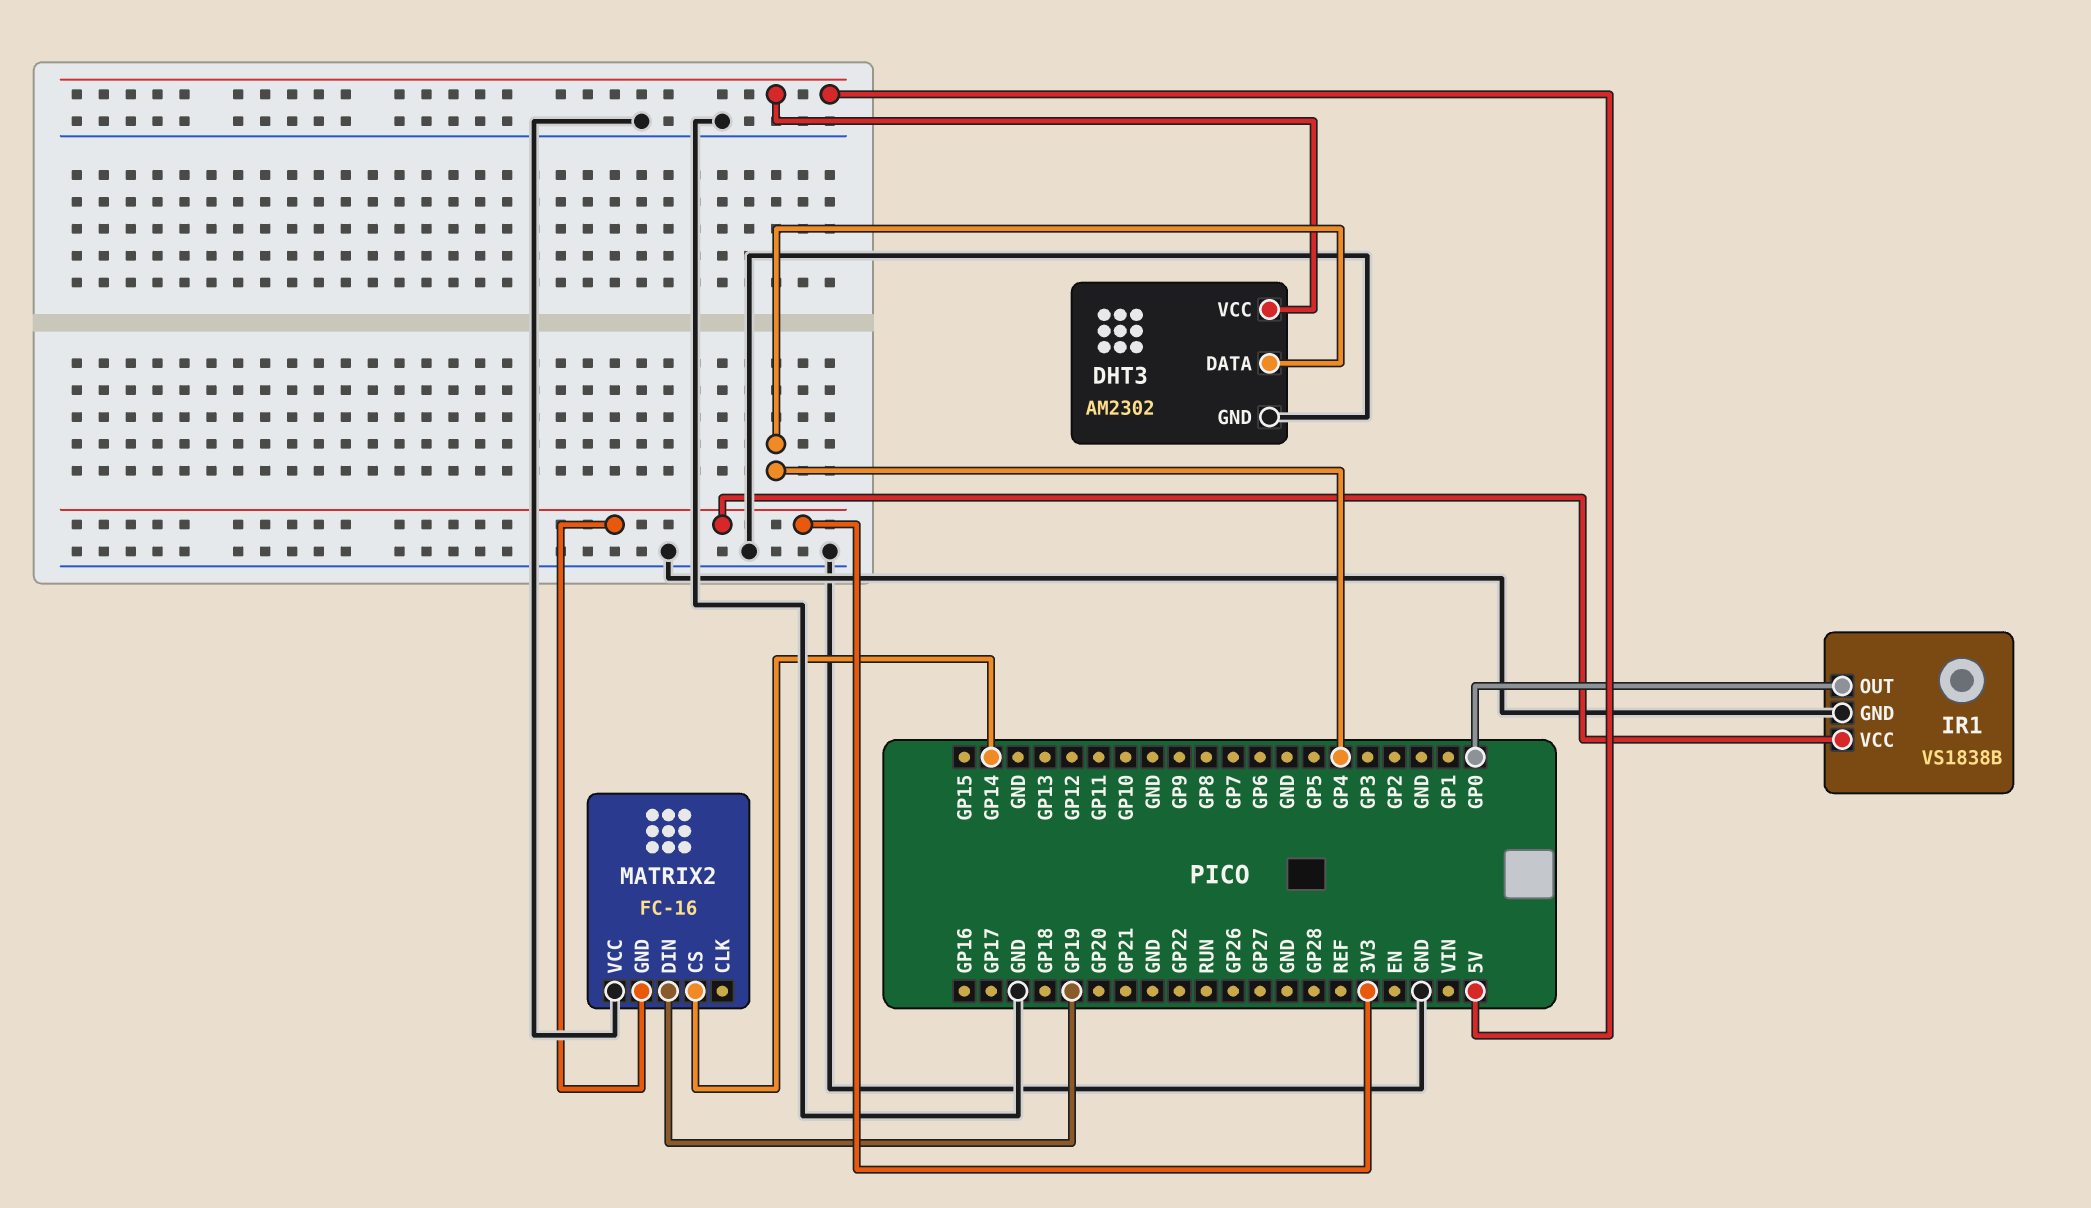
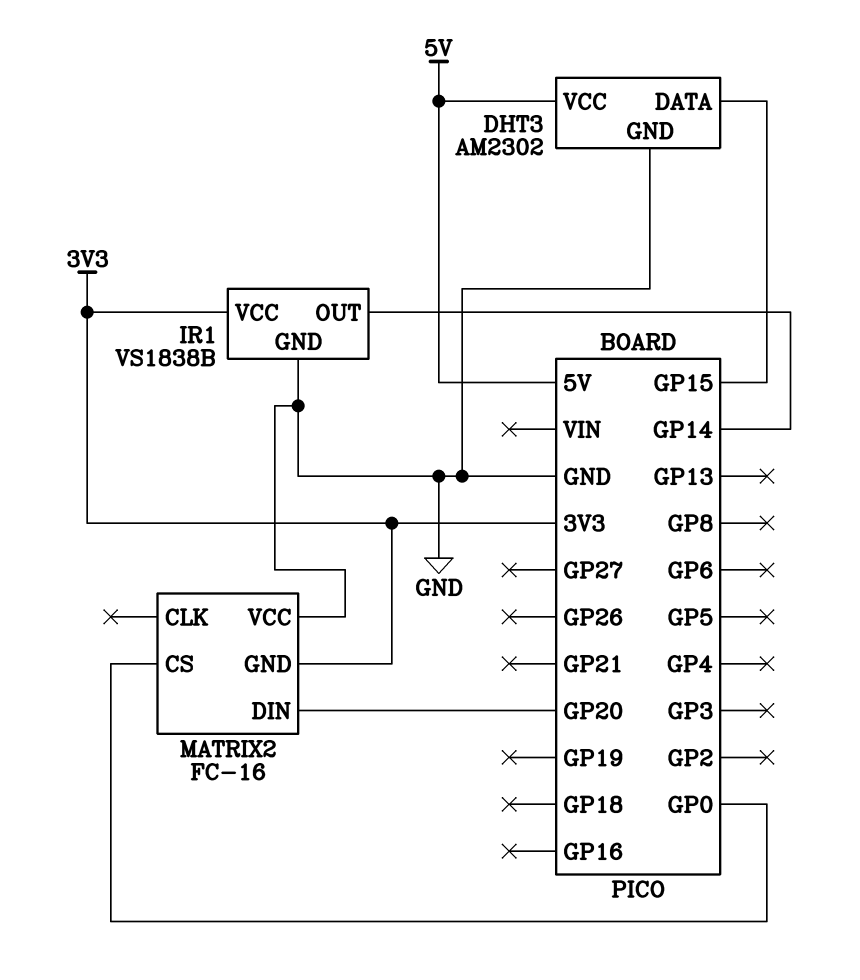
DHT3 pin DATA: GP4 -> GP15
IR1 pin OUT: GP0 -> GP14
MATRIX2 pin CS: GP14 -> GP0
MATRIX2 pin DIN: GP19 -> GP20

